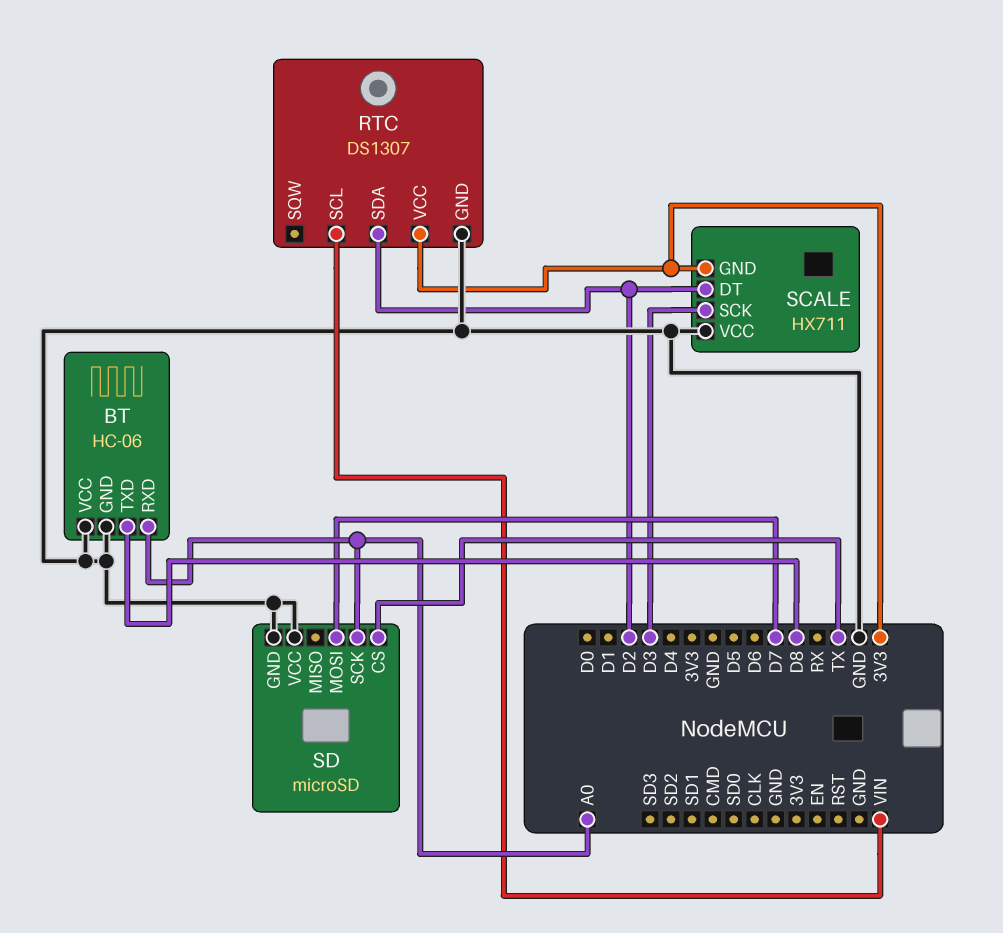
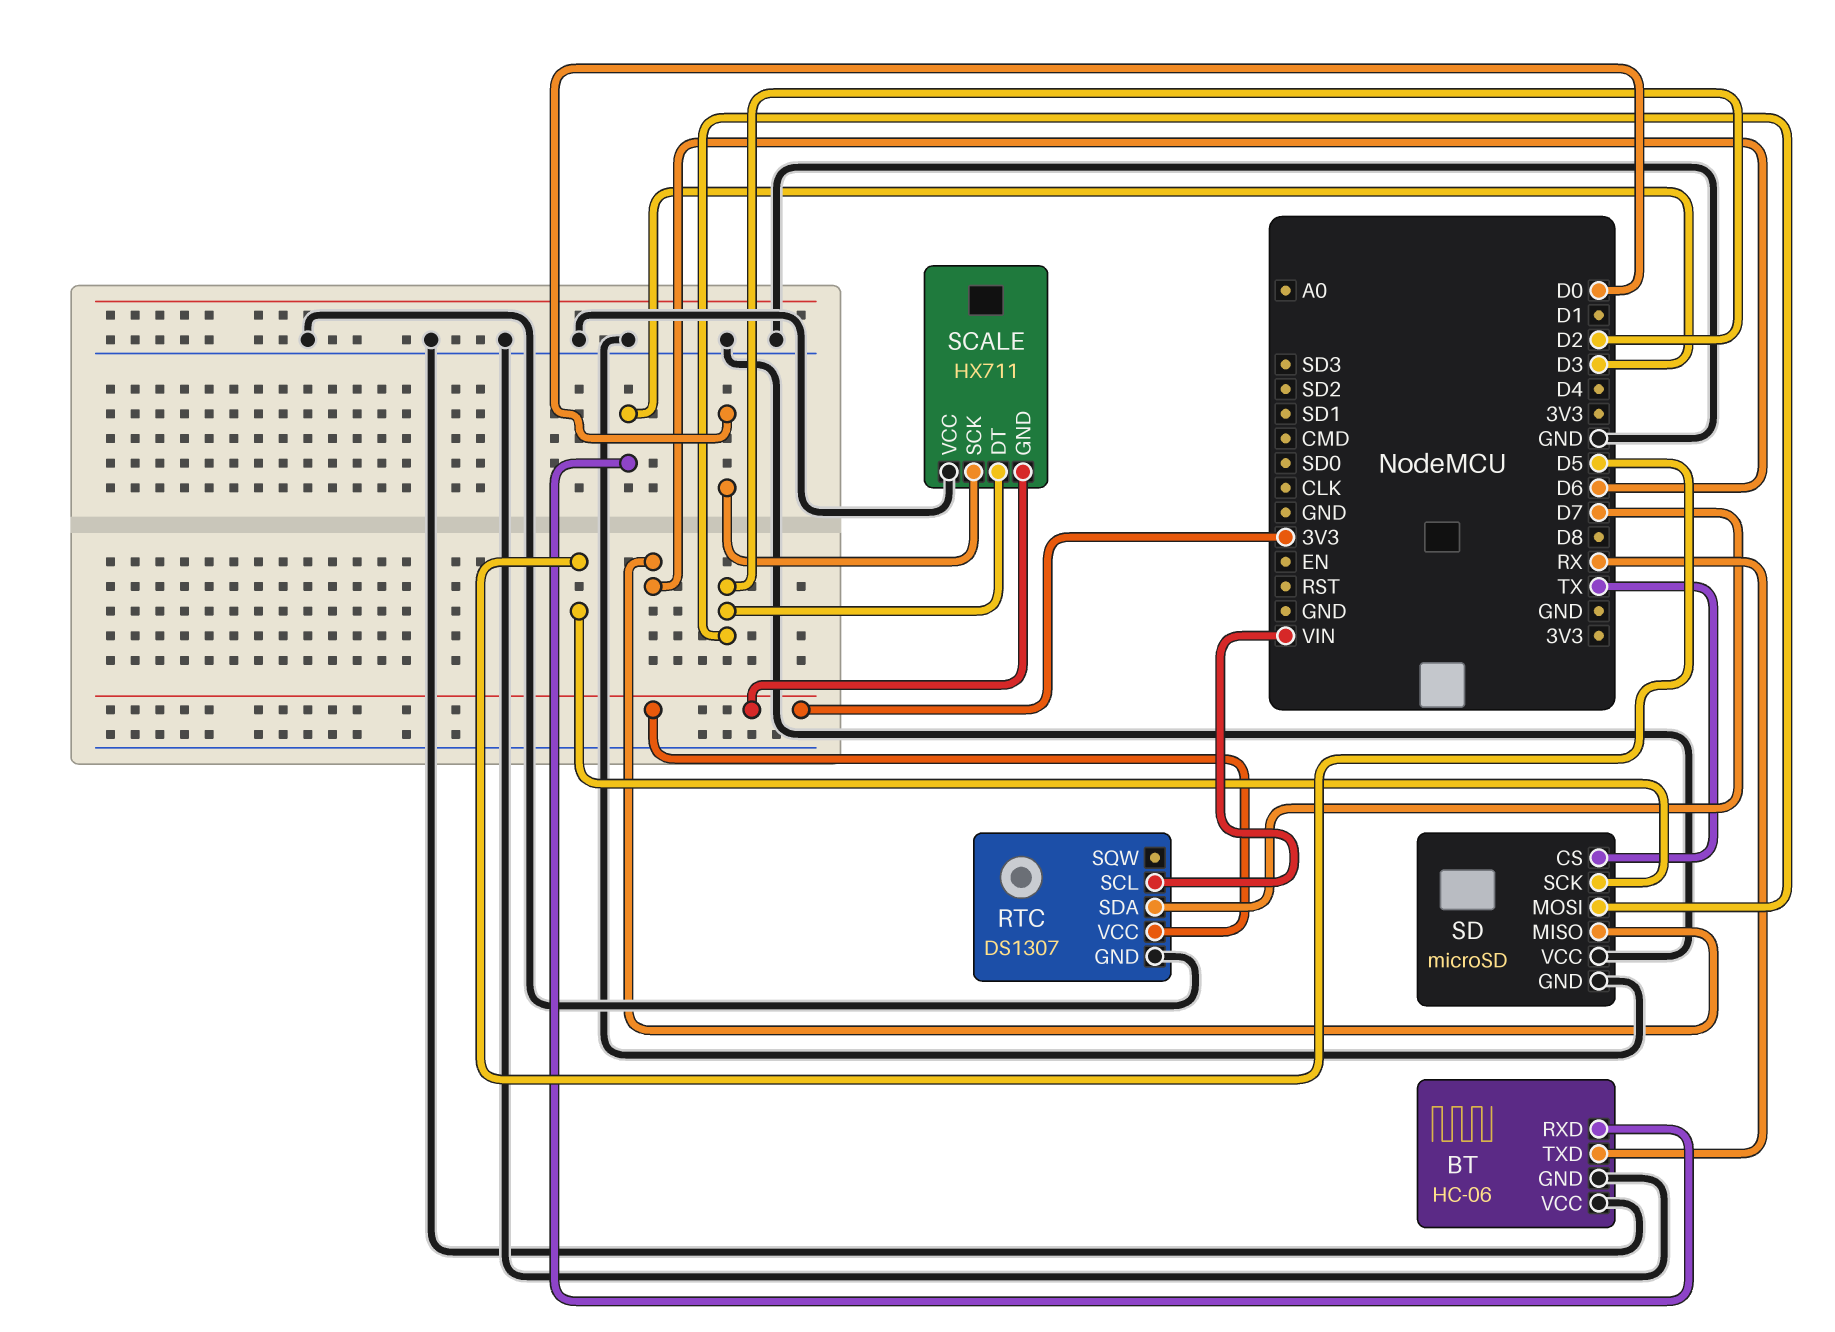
BT pin RXD: A0 -> D3
BT pin TXD: D8 -> RX
RTC pin SDA: D2 -> D7
SCALE pin SCK: D3 -> D0
SD pin MISO: none -> D6
SD pin MOSI: D7 -> D2
SD pin SCK: A0 -> D5

